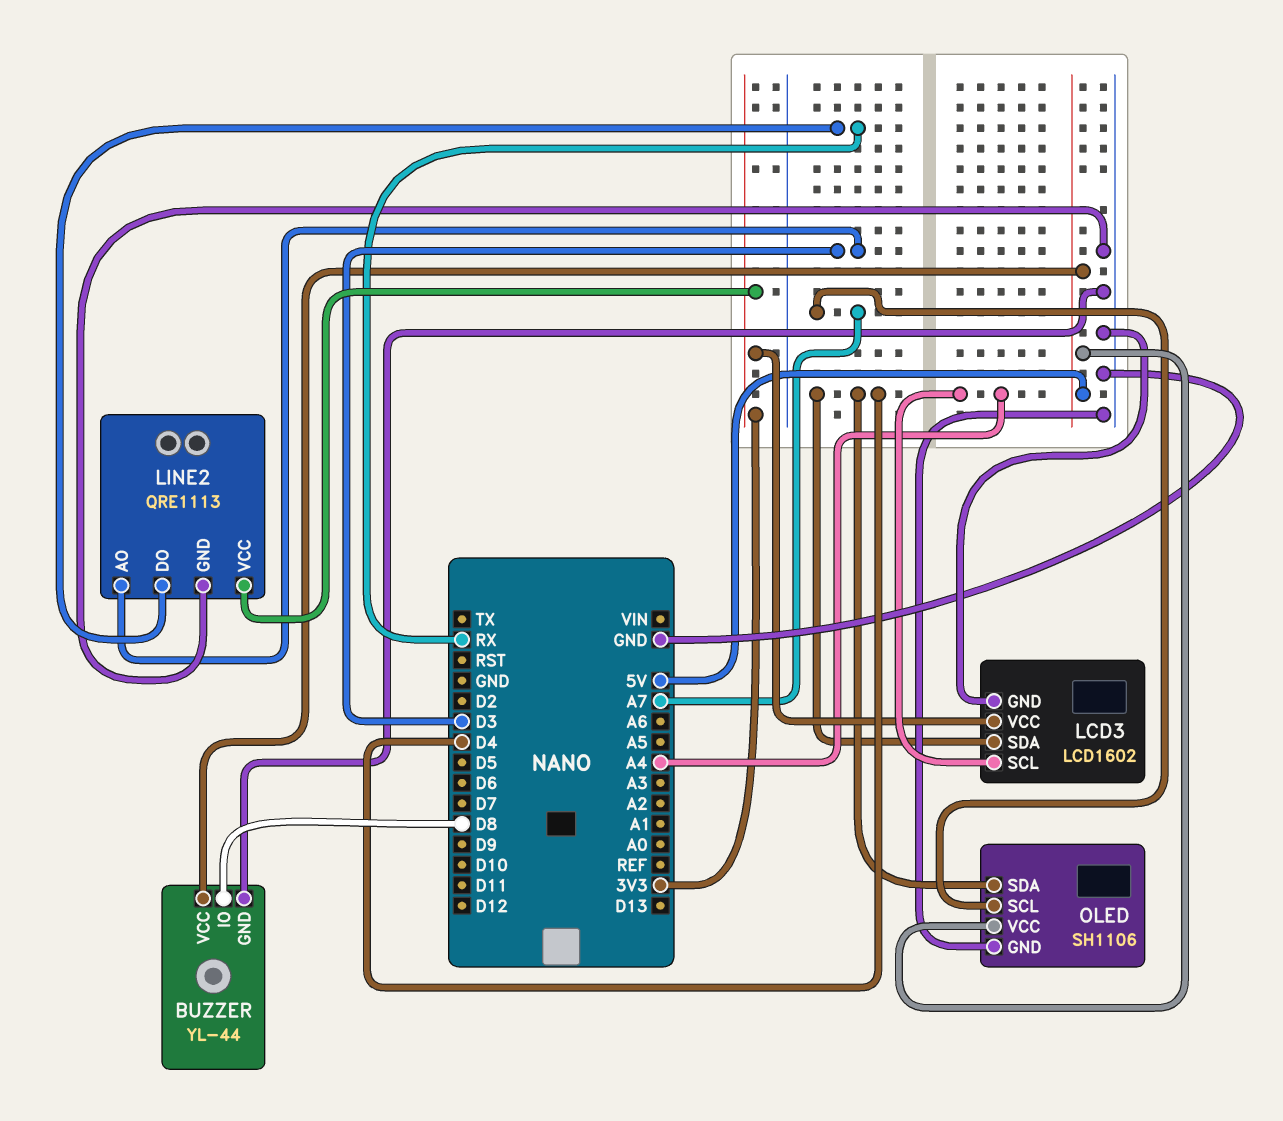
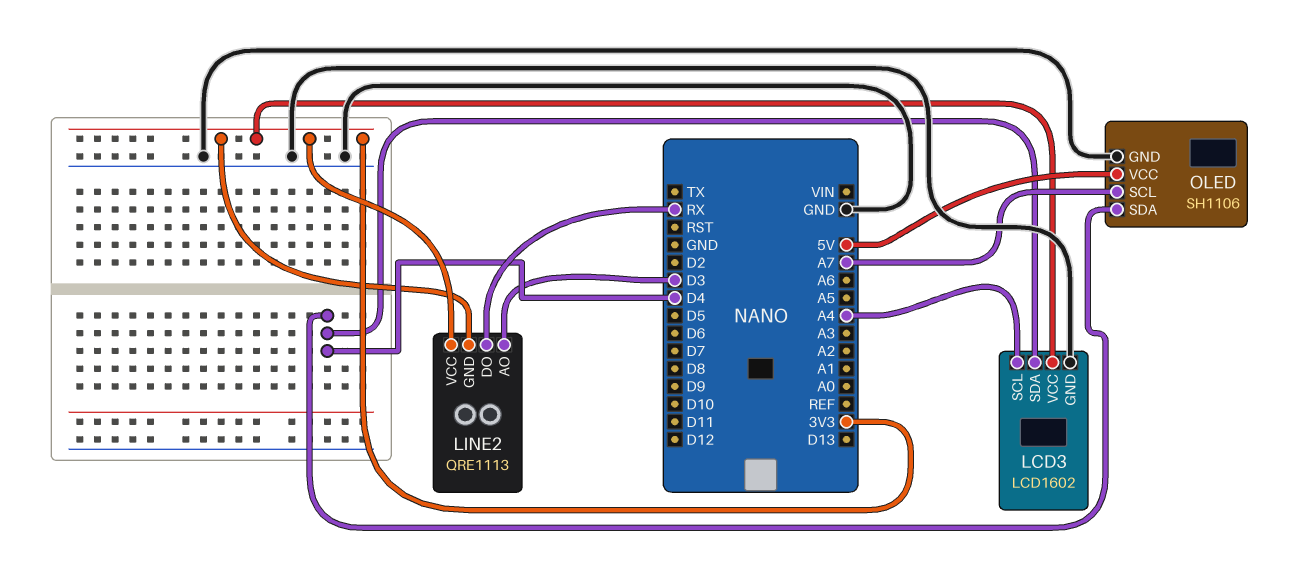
BUZZER: YL-44 -> none
BUZZER pin GND: GND -> none
BUZZER pin IO: D8 -> none
BUZZER pin VCC: 5V -> none
LINE2 pin GND: GND -> 3V3

